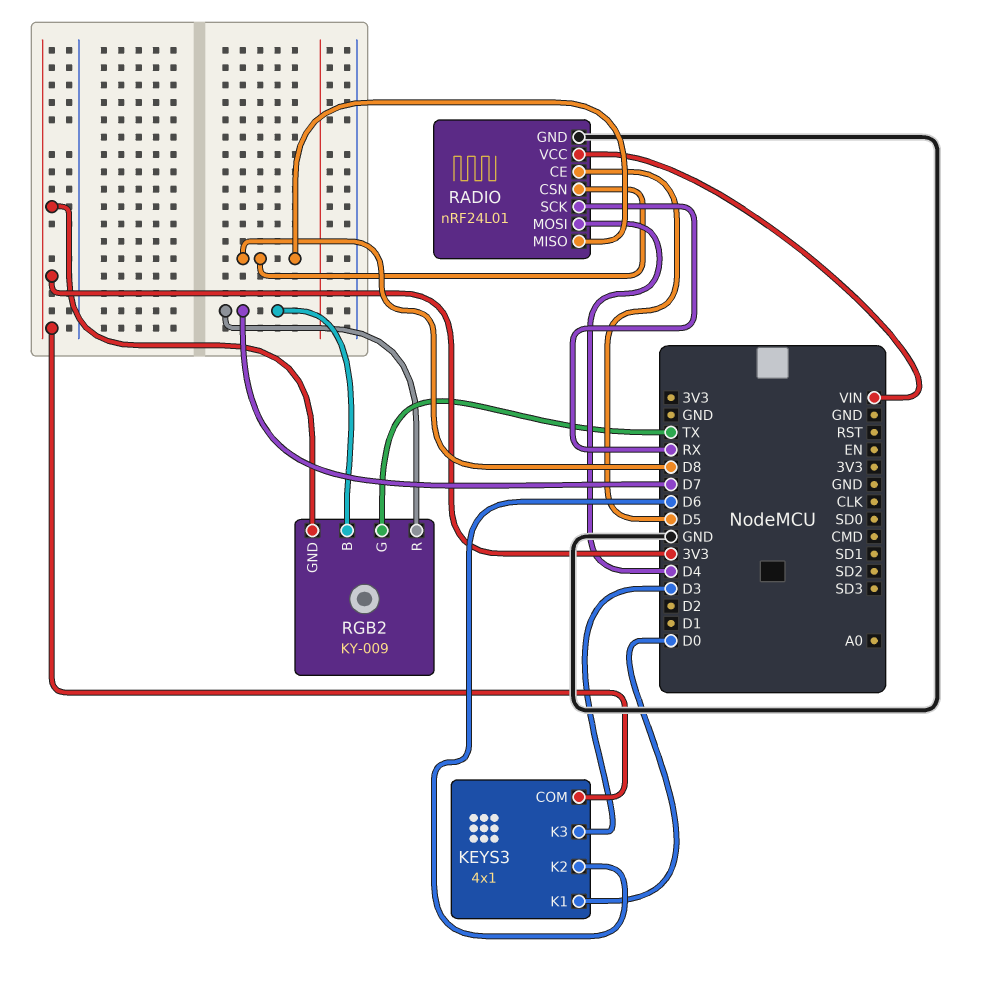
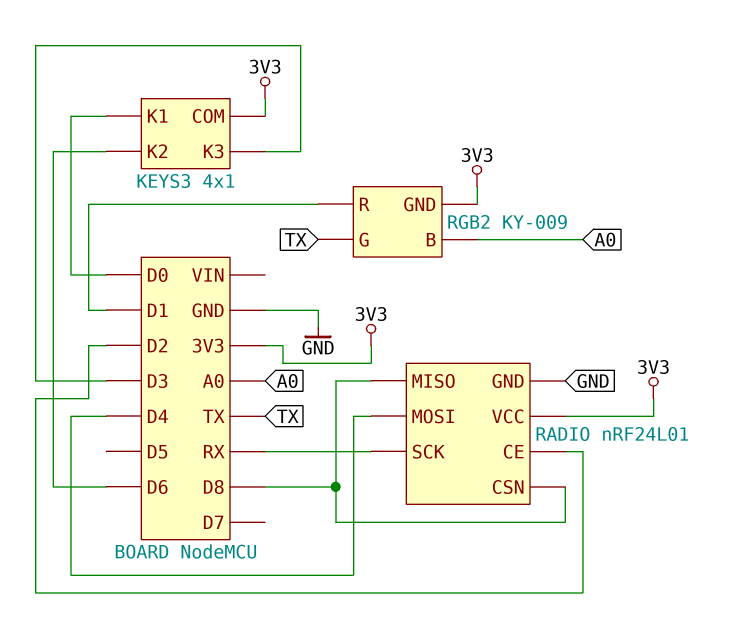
RADIO pin CE: D5 -> D2
RADIO pin VCC: VIN -> 3V3
RGB2 pin B: D7 -> A0
RGB2 pin R: D7 -> D1

